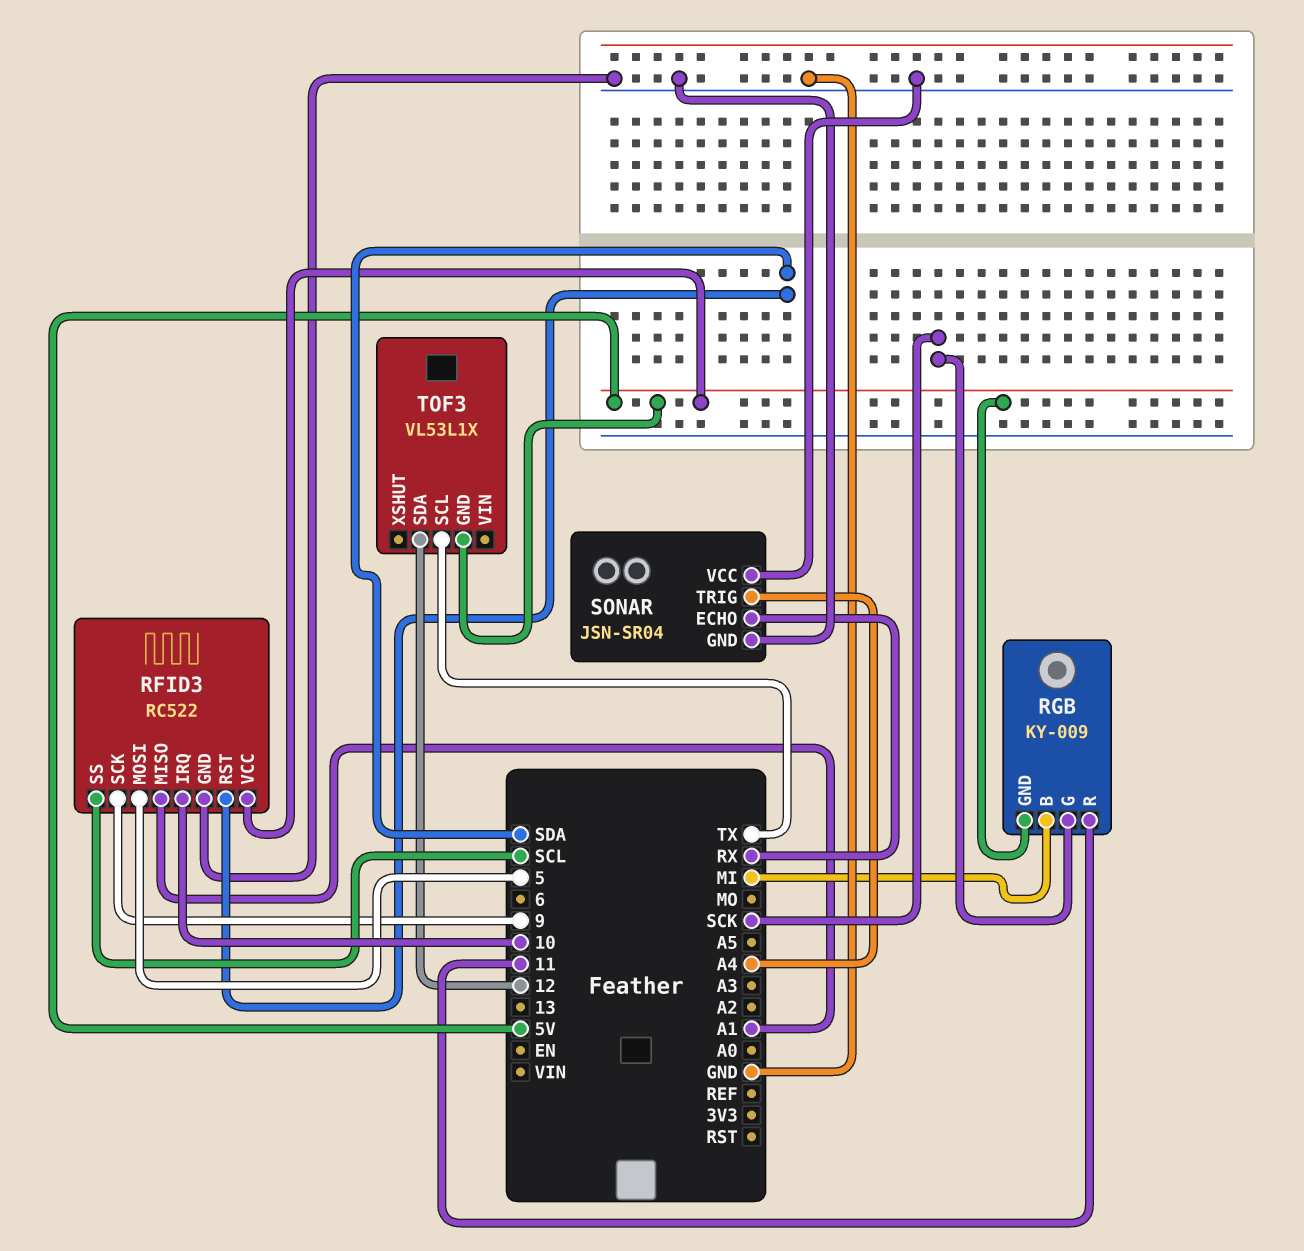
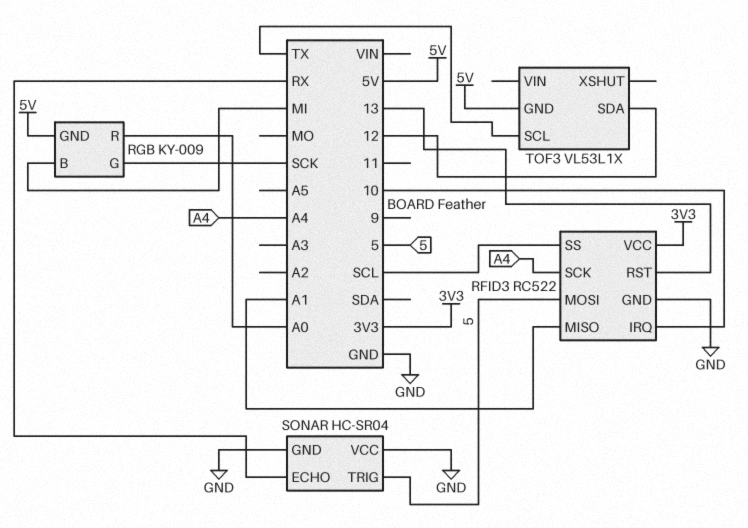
RFID3 pin RST: SDA -> 13
RFID3 pin SCK: 9 -> A4
RFID3 pin VCC: 5V -> 3V3
RGB pin R: 11 -> A0
SONAR: JSN-SR04 -> HC-SR04
SONAR pin TRIG: A4 -> 5

